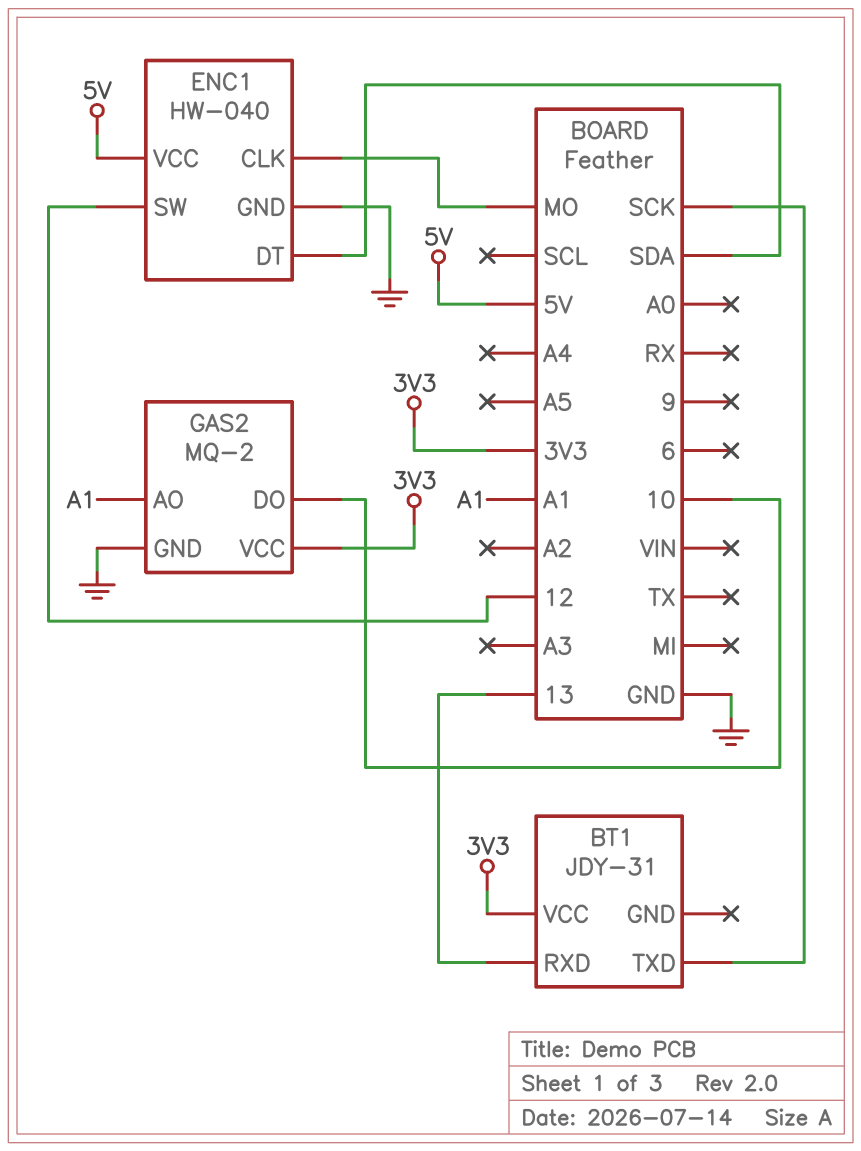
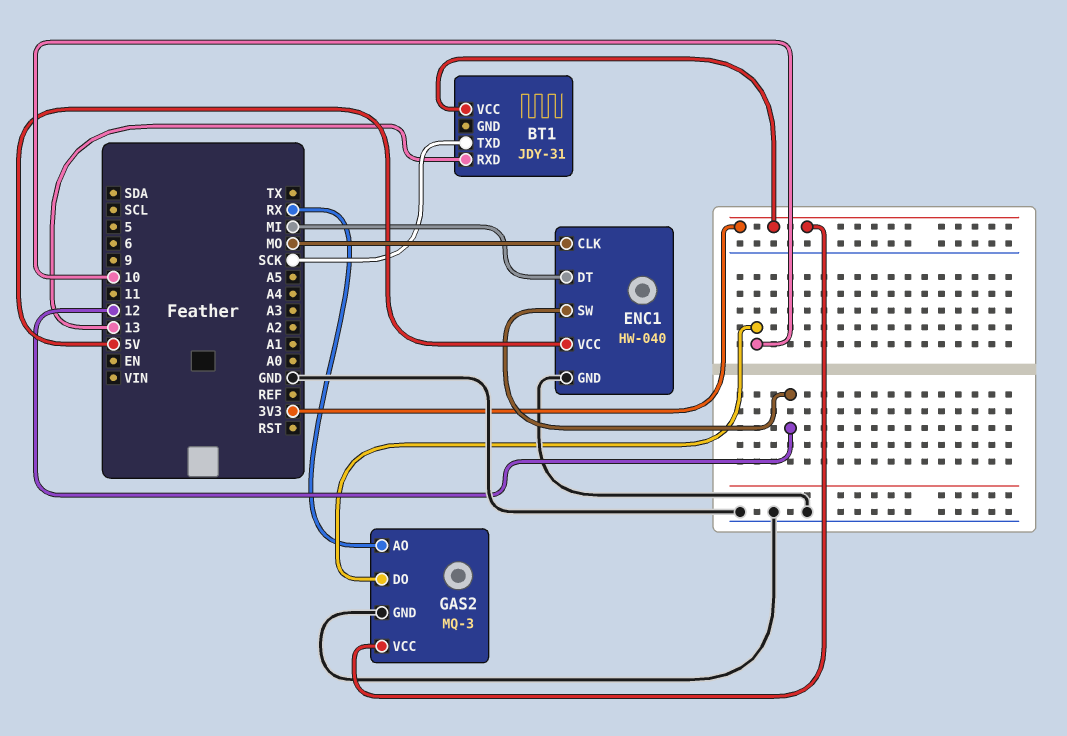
ENC1 pin DT: SDA -> MI
GAS2: MQ-2 -> MQ-3
GAS2 pin AO: A1 -> RX

